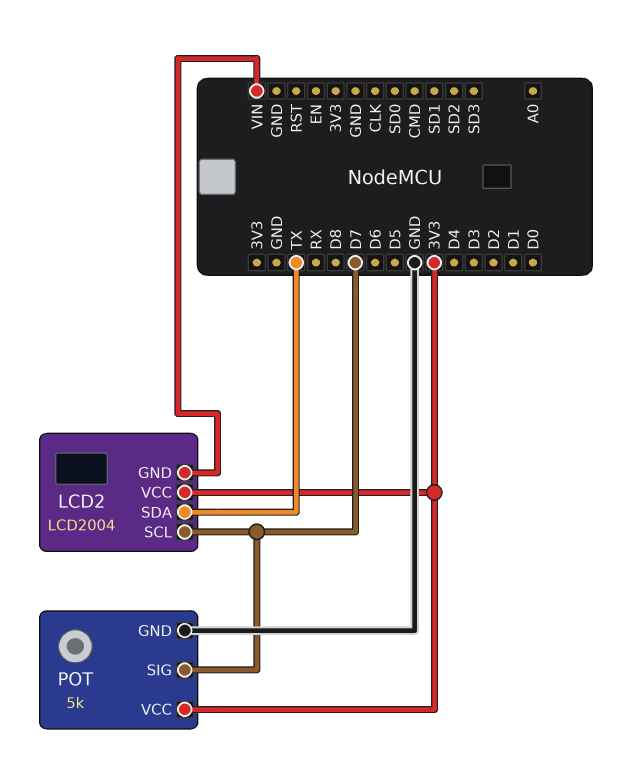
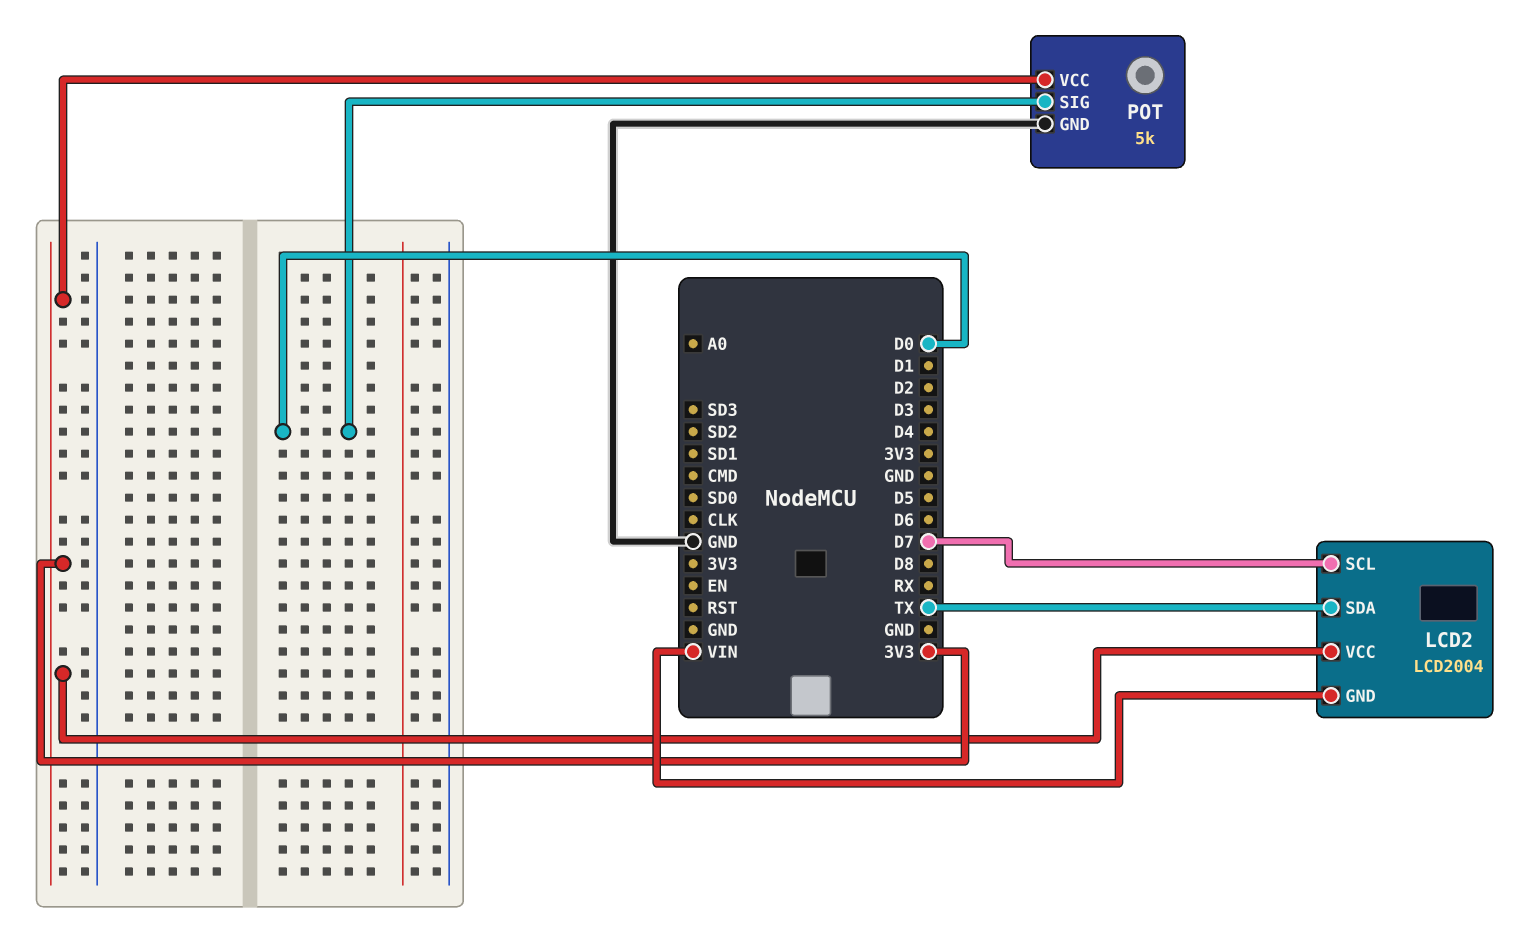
POT pin SIG: D7 -> D0

